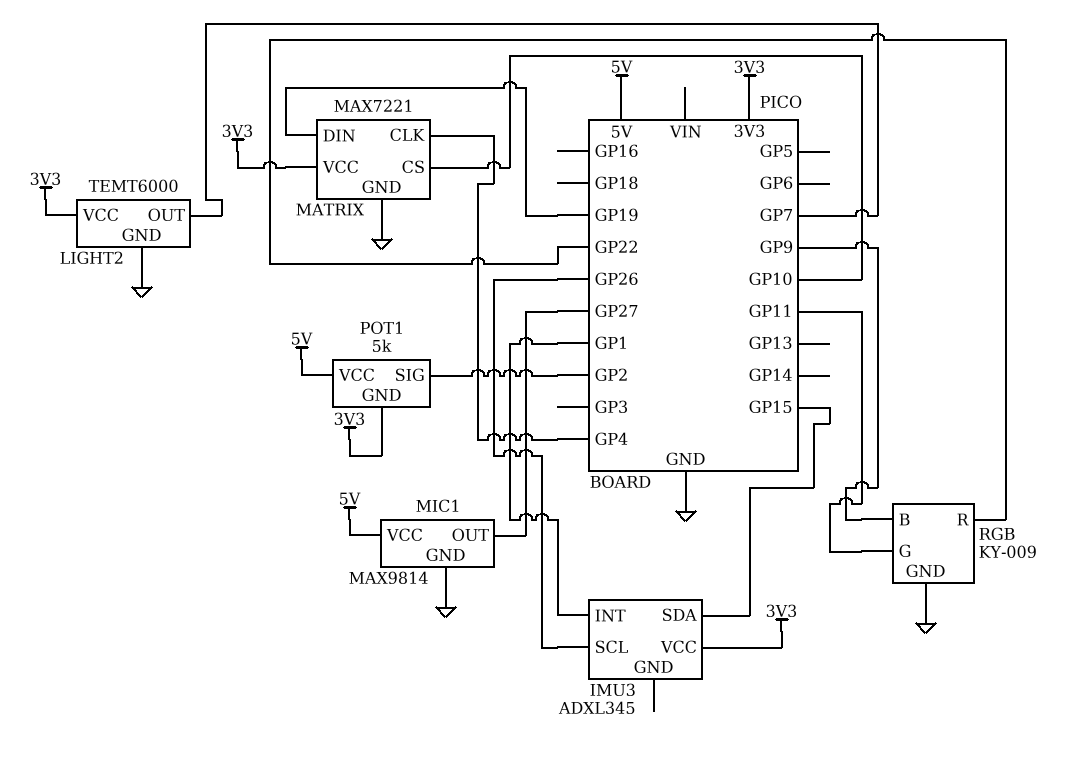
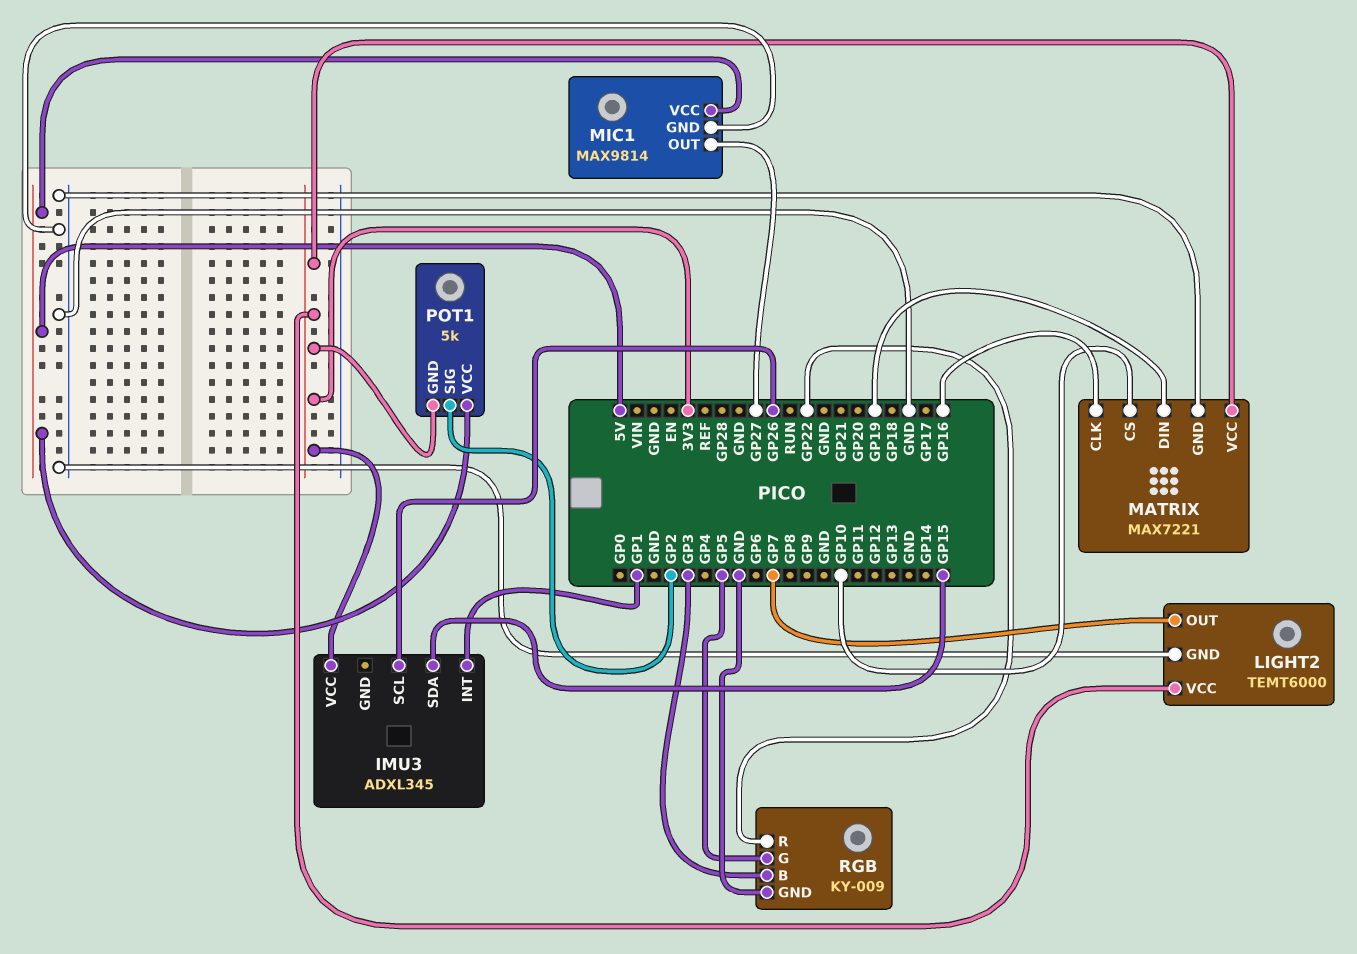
MATRIX pin CLK: GP4 -> GP16
RGB pin B: GP9 -> GP3
RGB pin G: GP11 -> GP5

